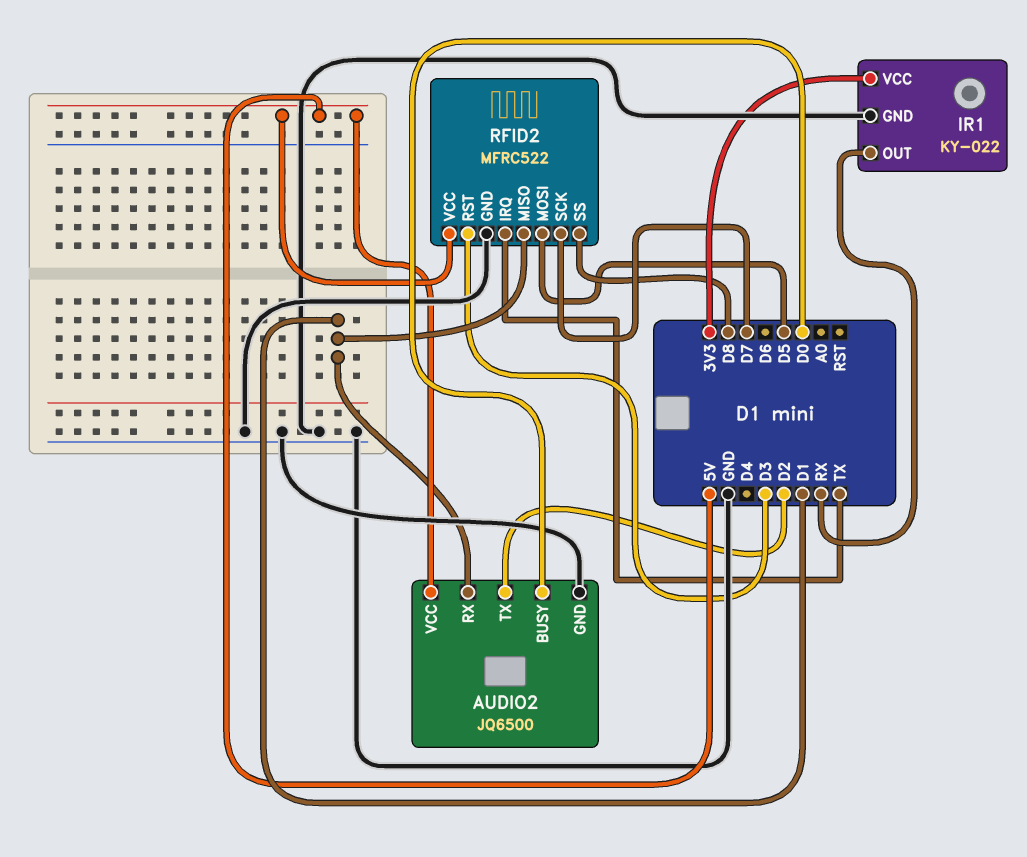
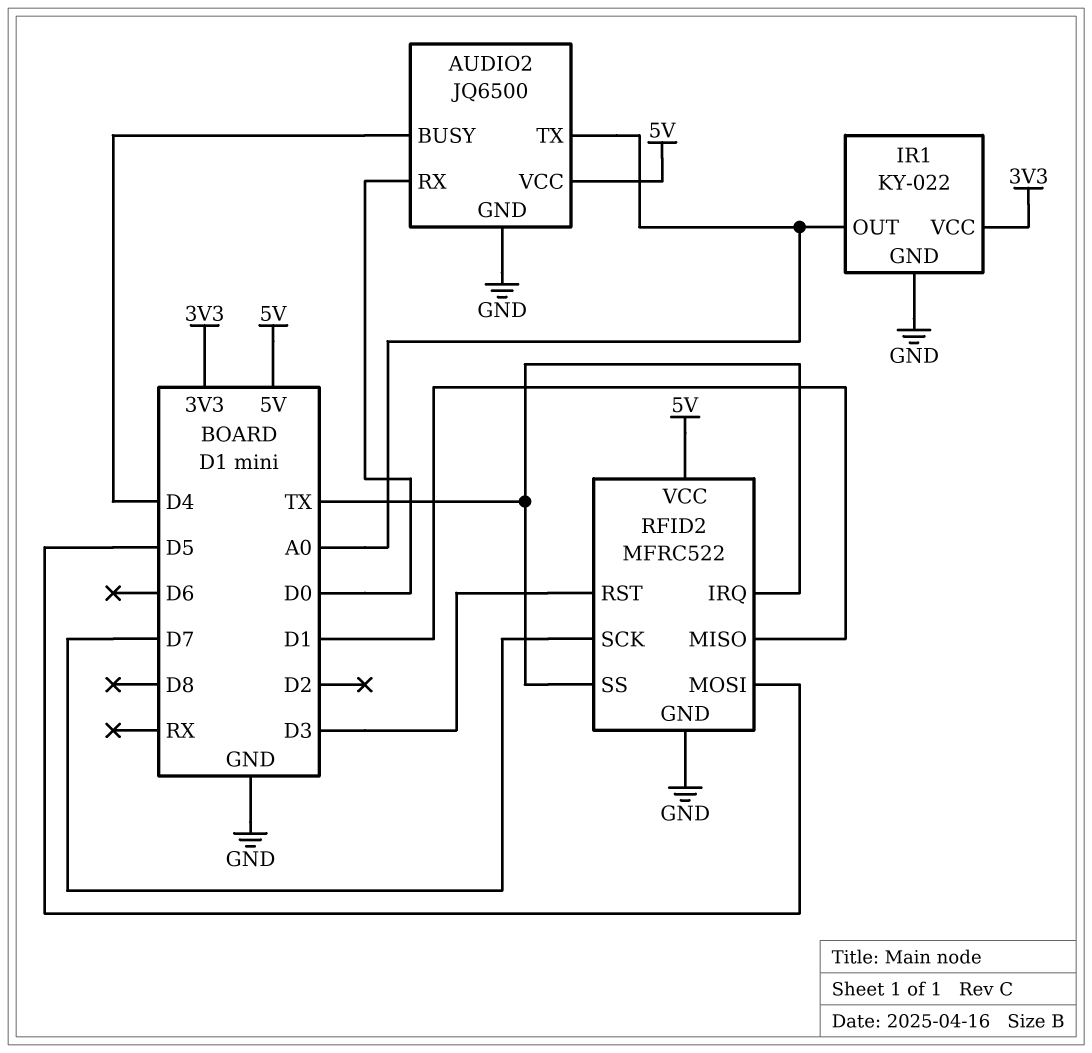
AUDIO2 pin BUSY: D0 -> D4
AUDIO2 pin RX: D1 -> D0
AUDIO2 pin TX: D2 -> A0
IR1 pin OUT: RX -> A0
RFID2 pin SS: D8 -> TX

